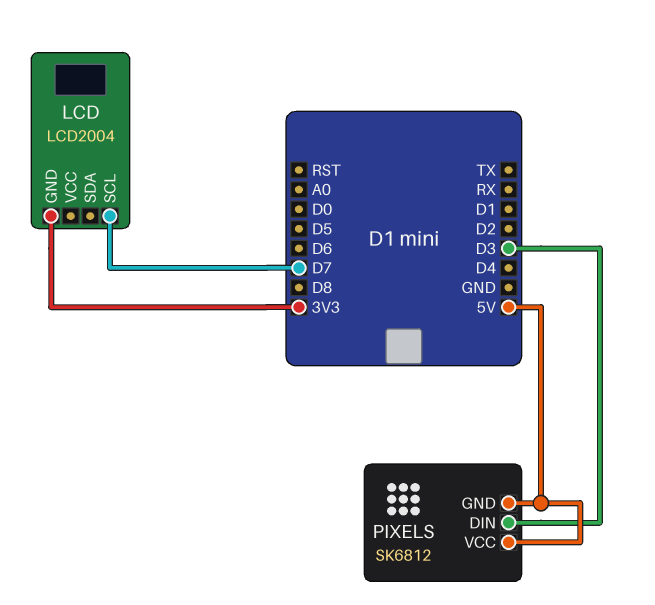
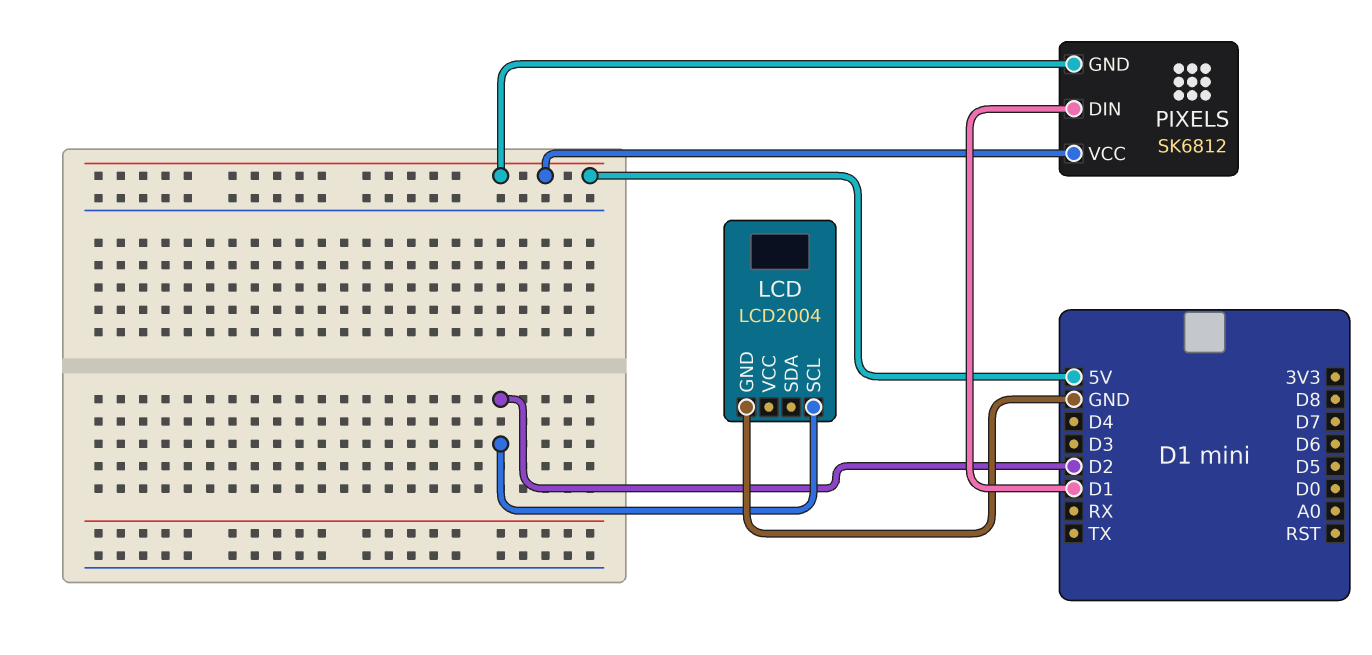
LCD pin GND: 3V3 -> GND
LCD pin SCL: D7 -> D2
PIXELS pin DIN: D3 -> D1

